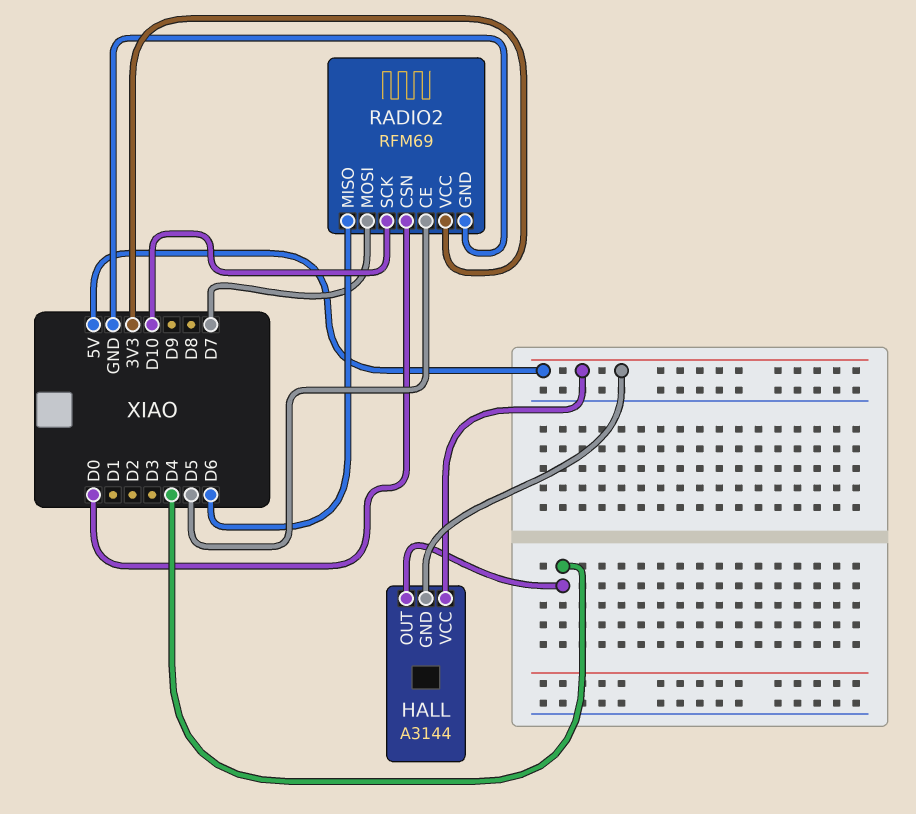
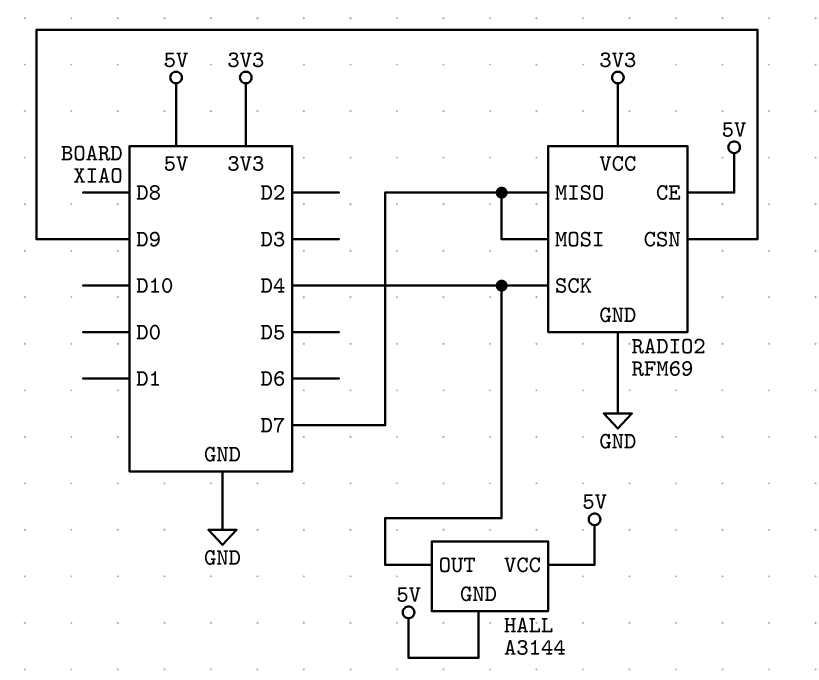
RADIO2 pin CE: D5 -> 5V
RADIO2 pin CSN: D0 -> D9
RADIO2 pin MISO: D6 -> D7
RADIO2 pin SCK: D10 -> D4

